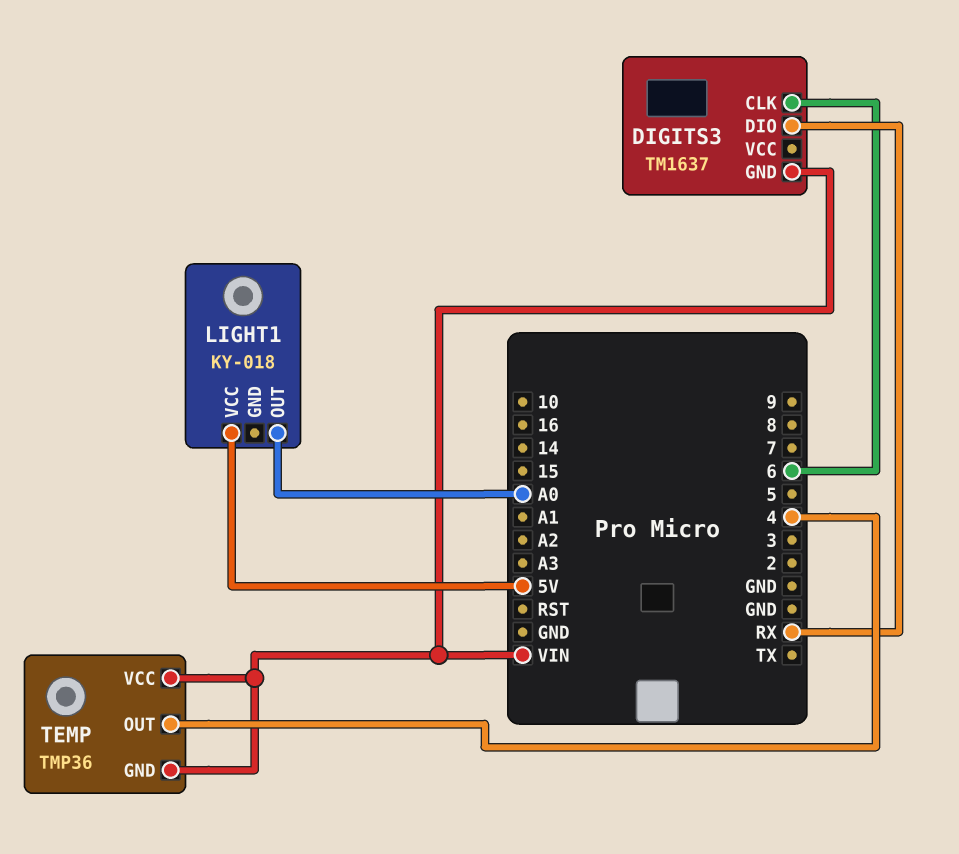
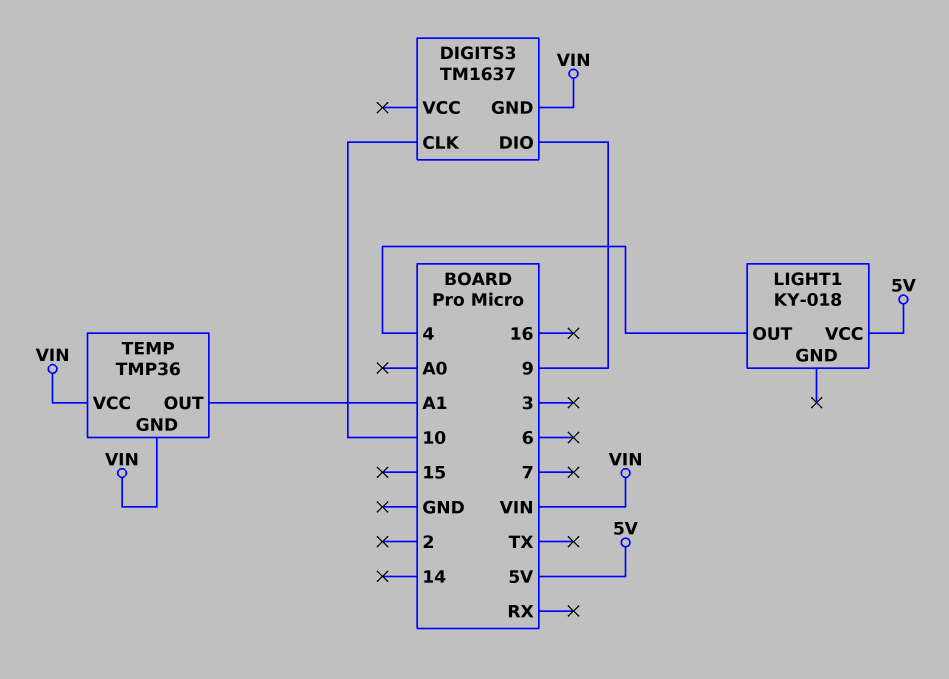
DIGITS3 pin CLK: 6 -> 10
DIGITS3 pin DIO: RX -> 9
LIGHT1 pin OUT: A0 -> 4
TEMP pin OUT: 4 -> A1

